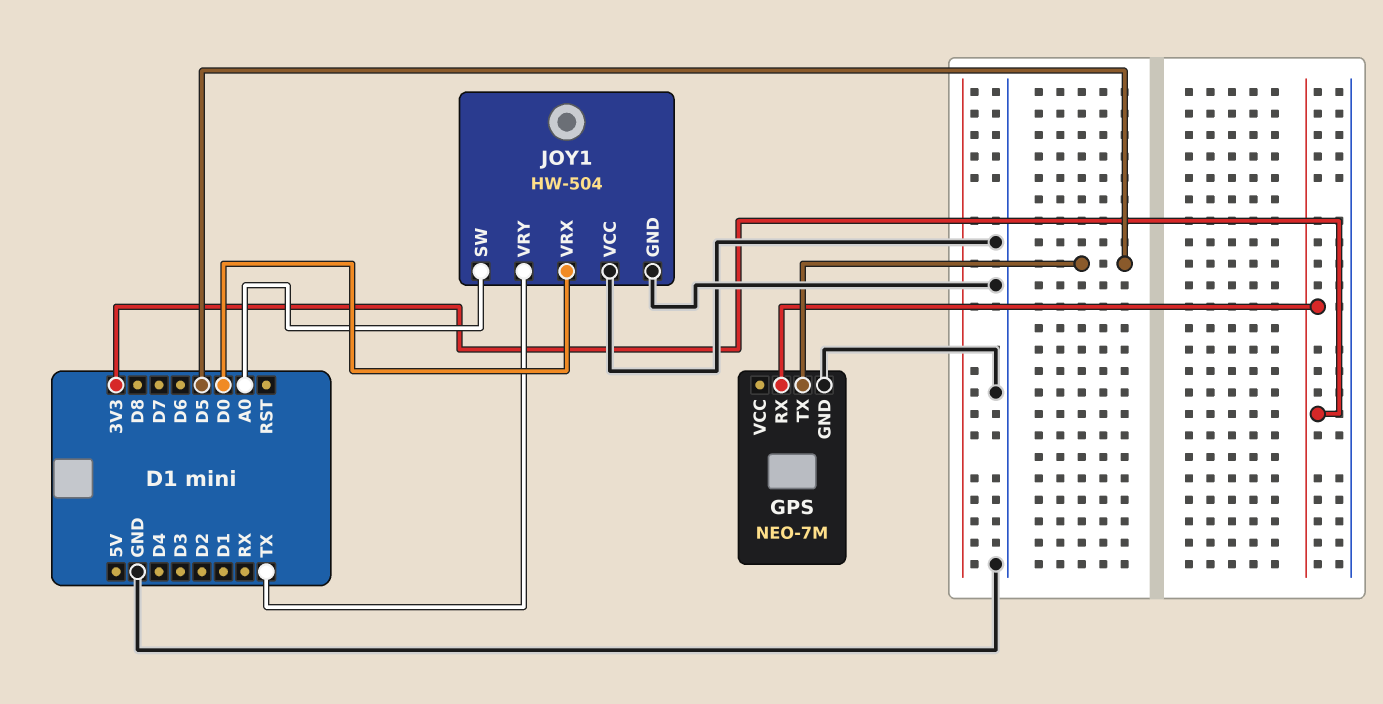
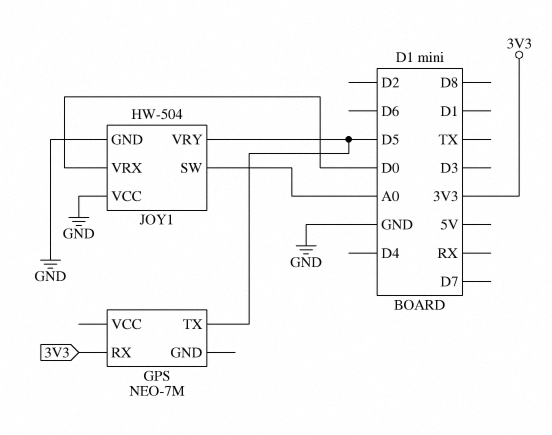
GPS pin GND: GND -> none
JOY1 pin VRY: TX -> D5

